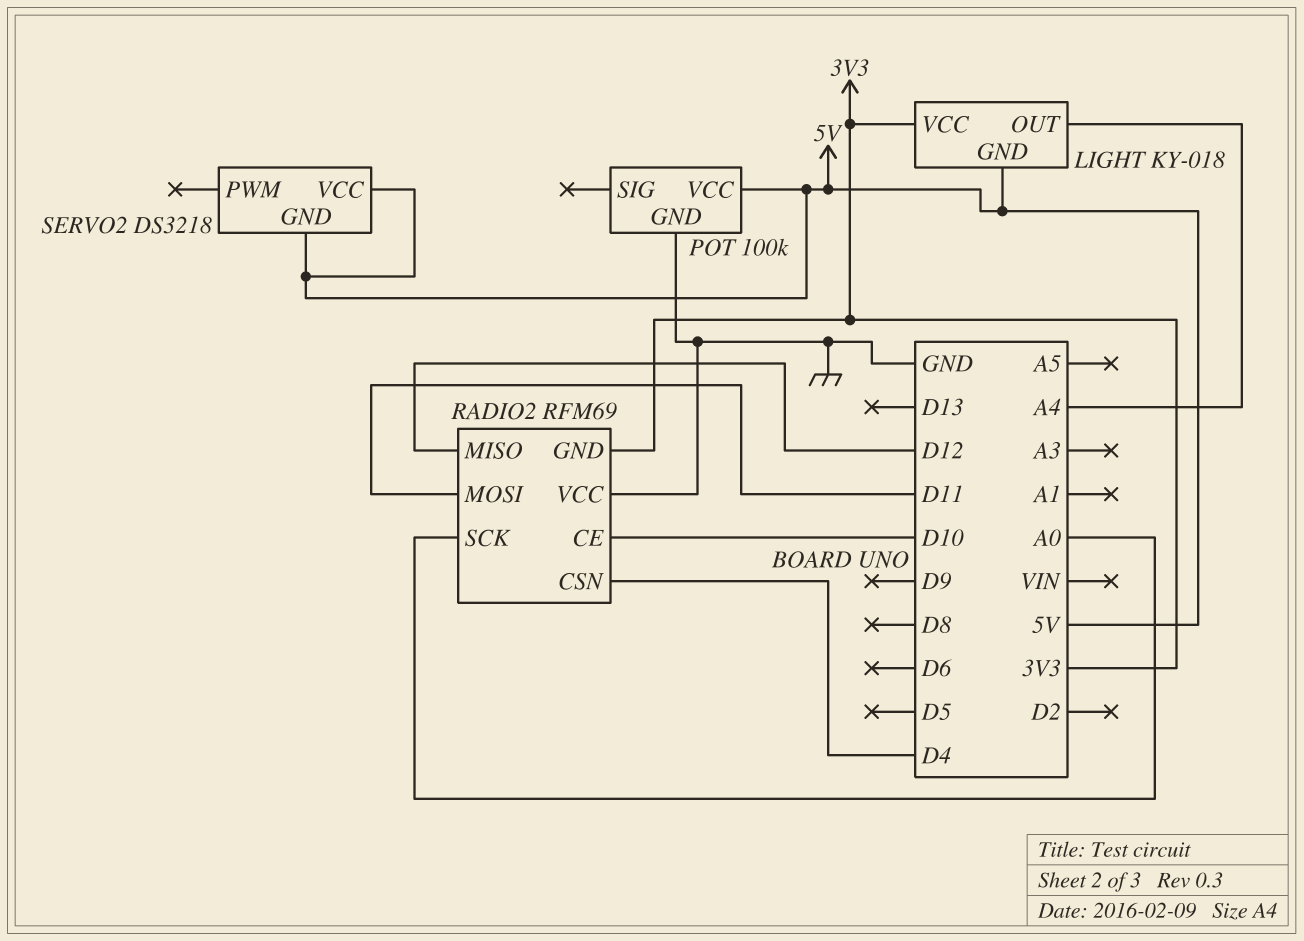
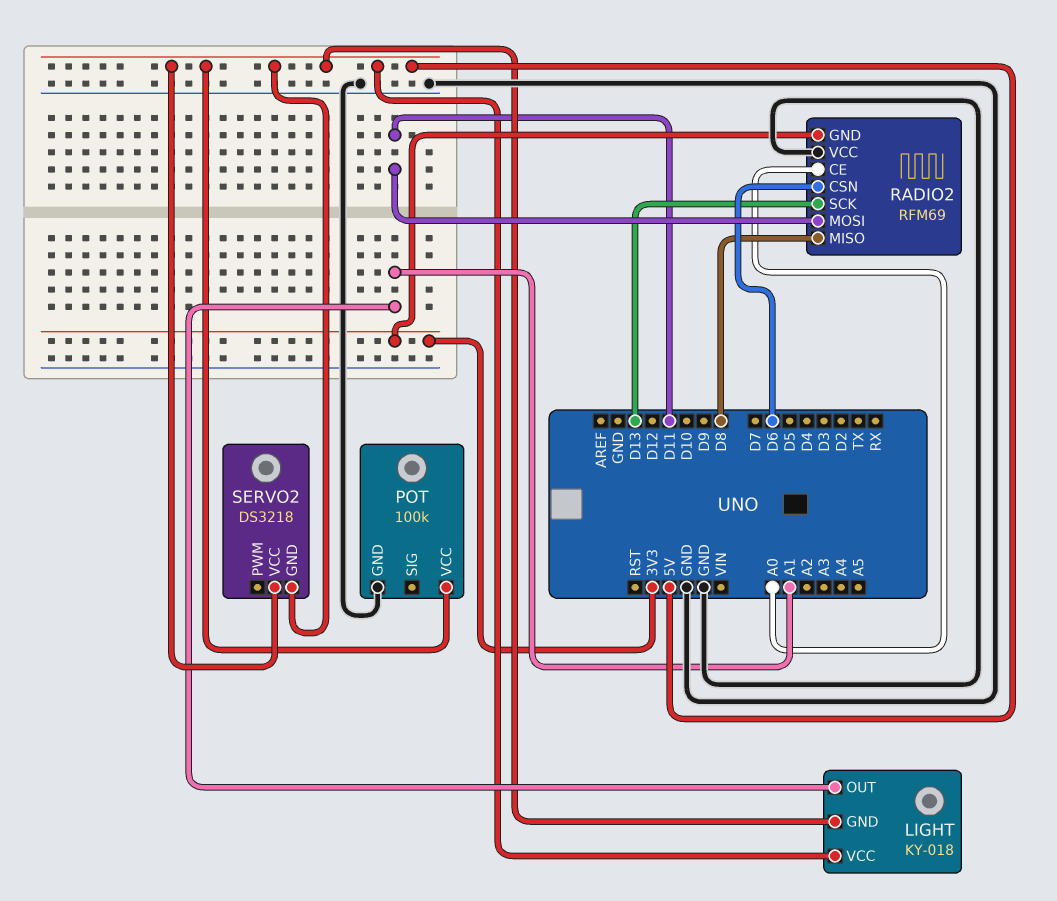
LIGHT pin OUT: A4 -> A1
LIGHT pin VCC: 3V3 -> 5V
RADIO2 pin CE: D10 -> A0
RADIO2 pin CSN: D4 -> D6
RADIO2 pin MISO: D12 -> D8
RADIO2 pin SCK: A0 -> D13

